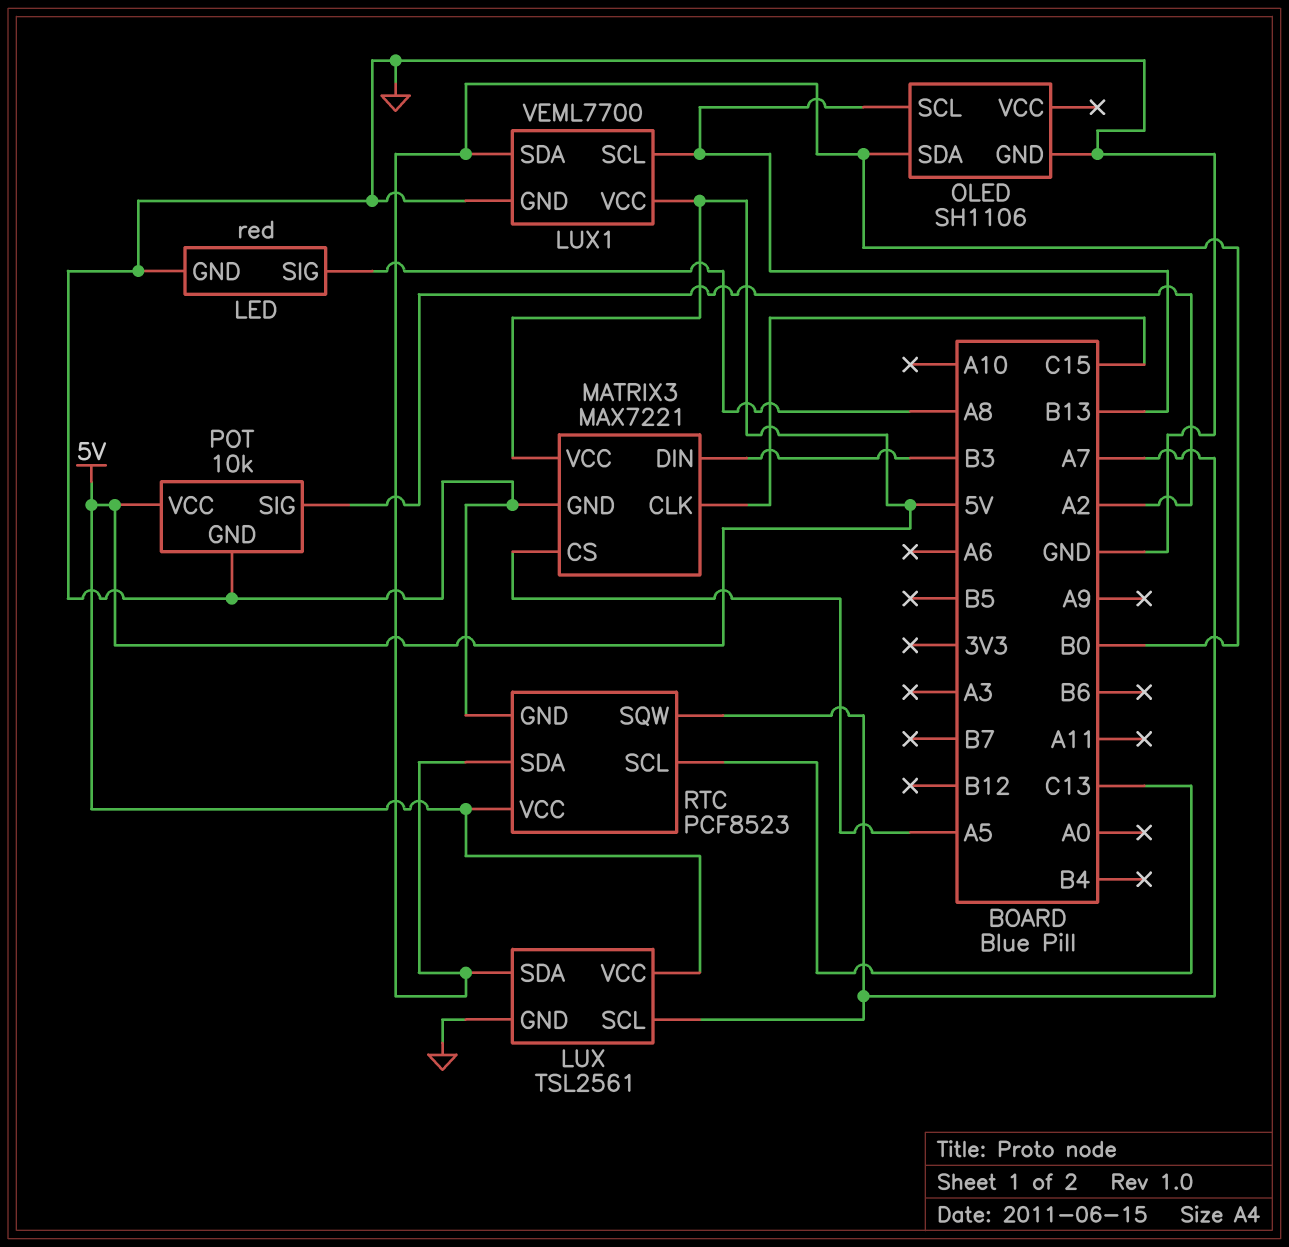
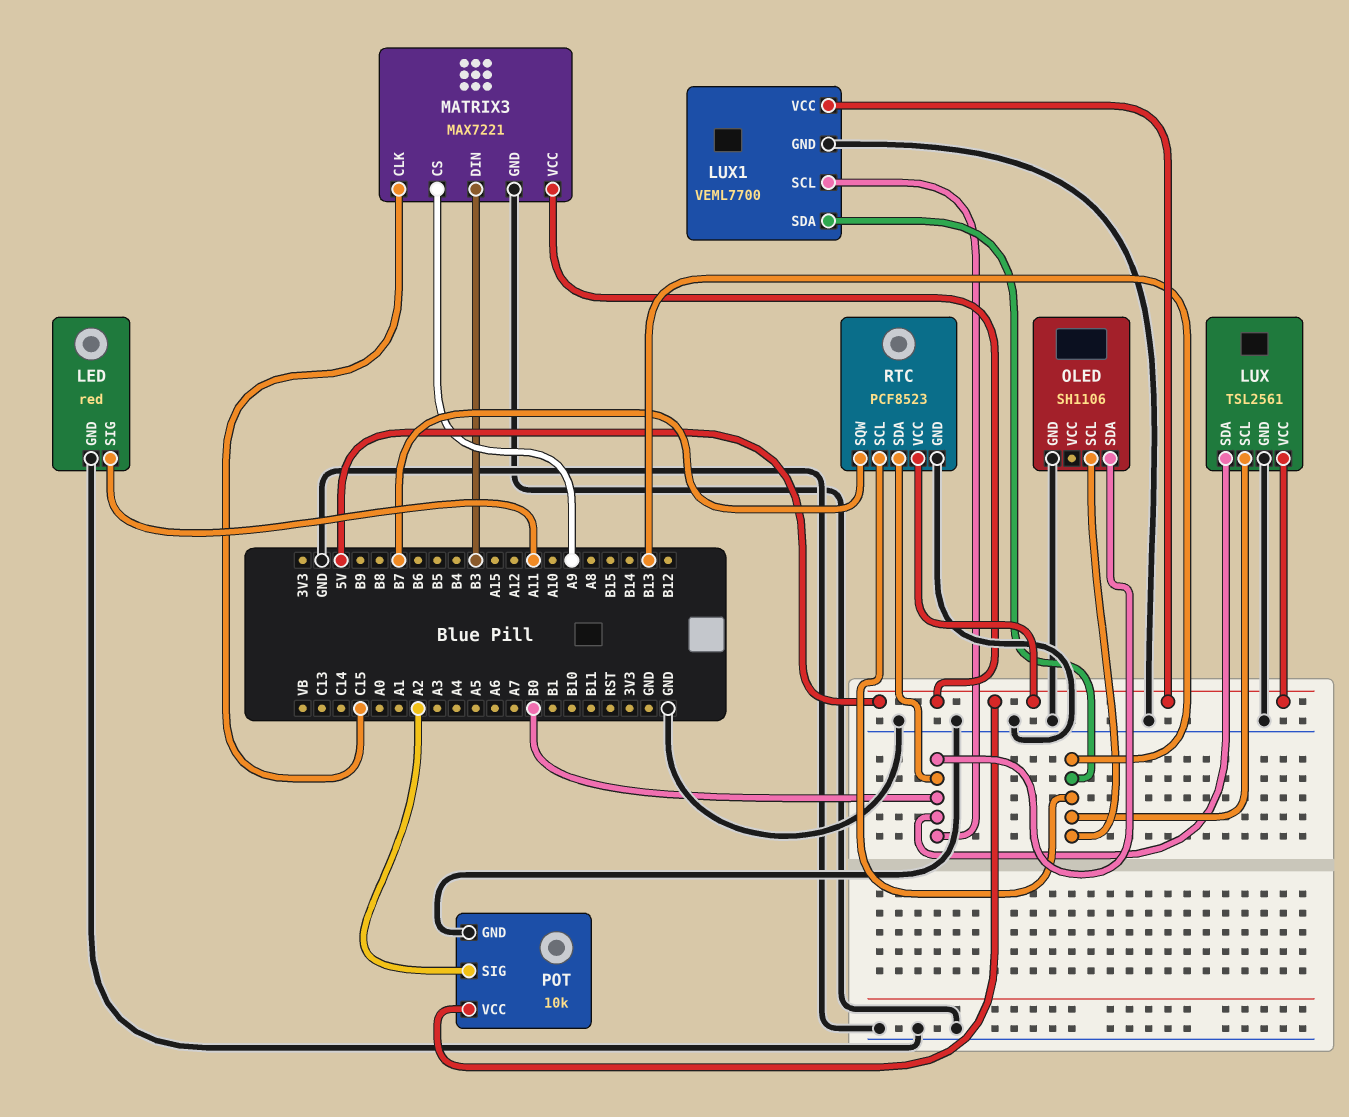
LED pin SIG: A8 -> A11
LUX pin SCL: A7 -> B13
LUX1 pin SCL: B13 -> B0
LUX1 pin SDA: B0 -> B13
MATRIX3 pin CS: A5 -> A9
RTC pin SCL: C13 -> B13
RTC pin SQW: A7 -> B7

